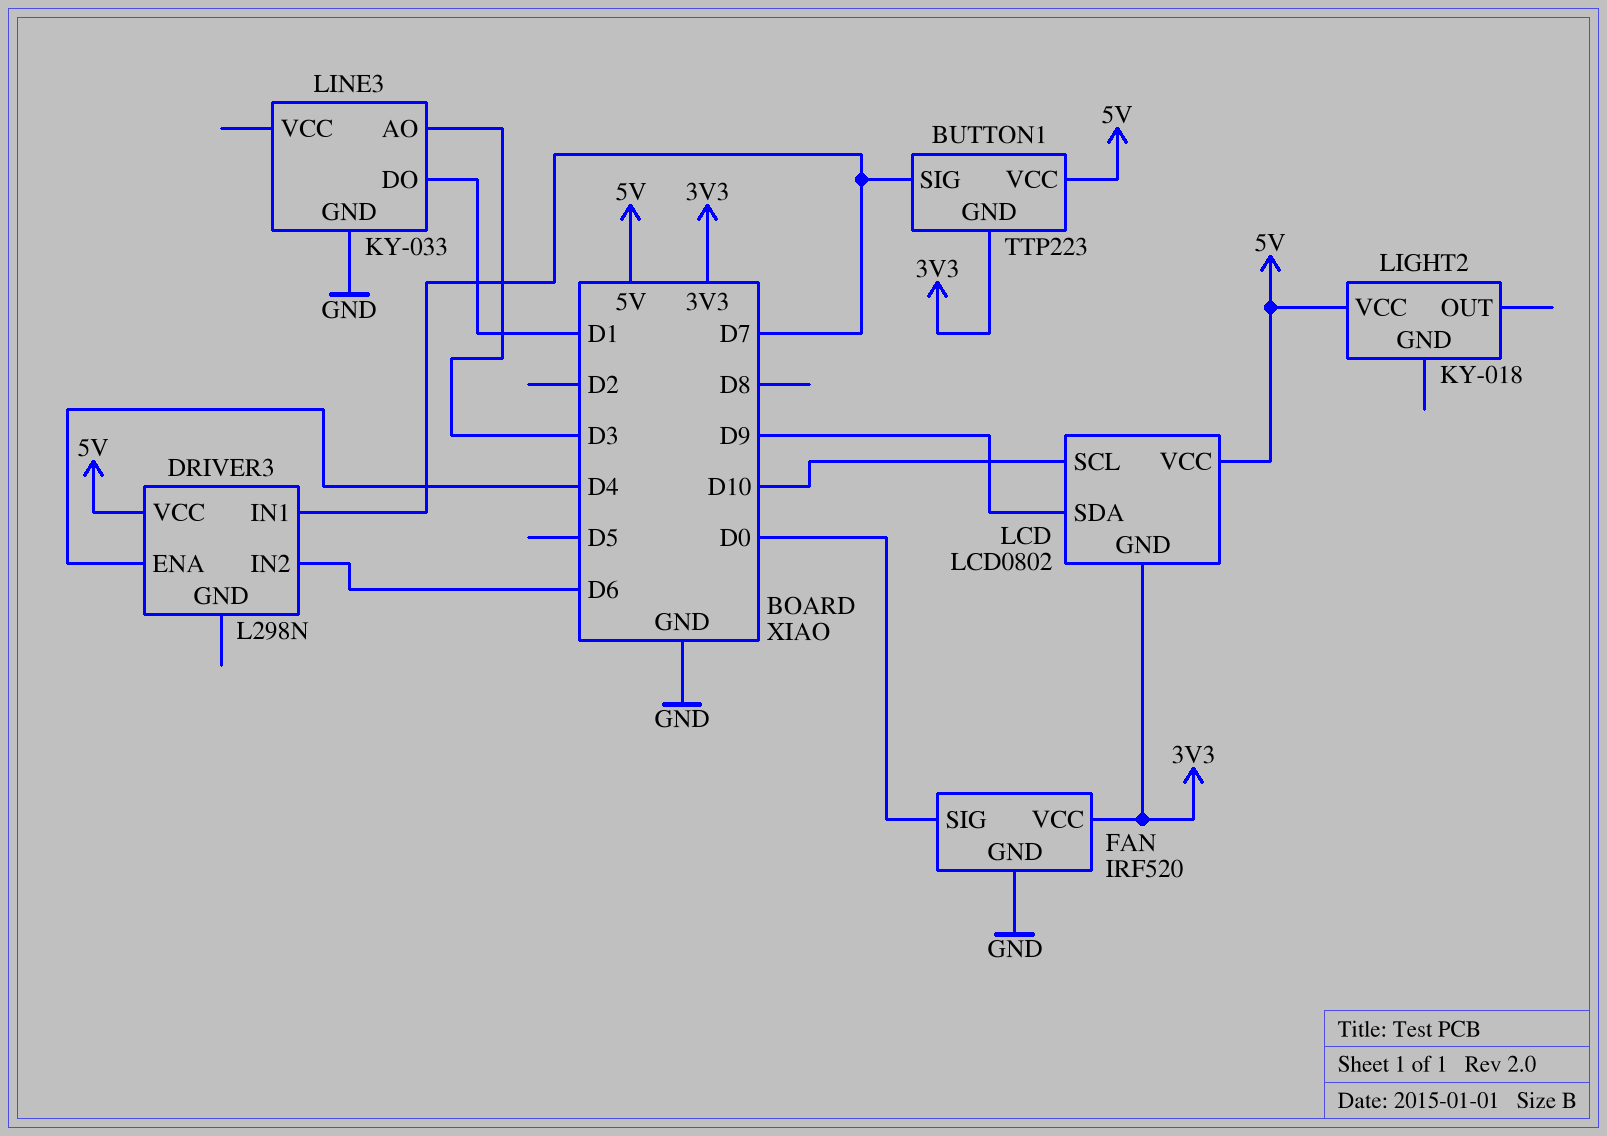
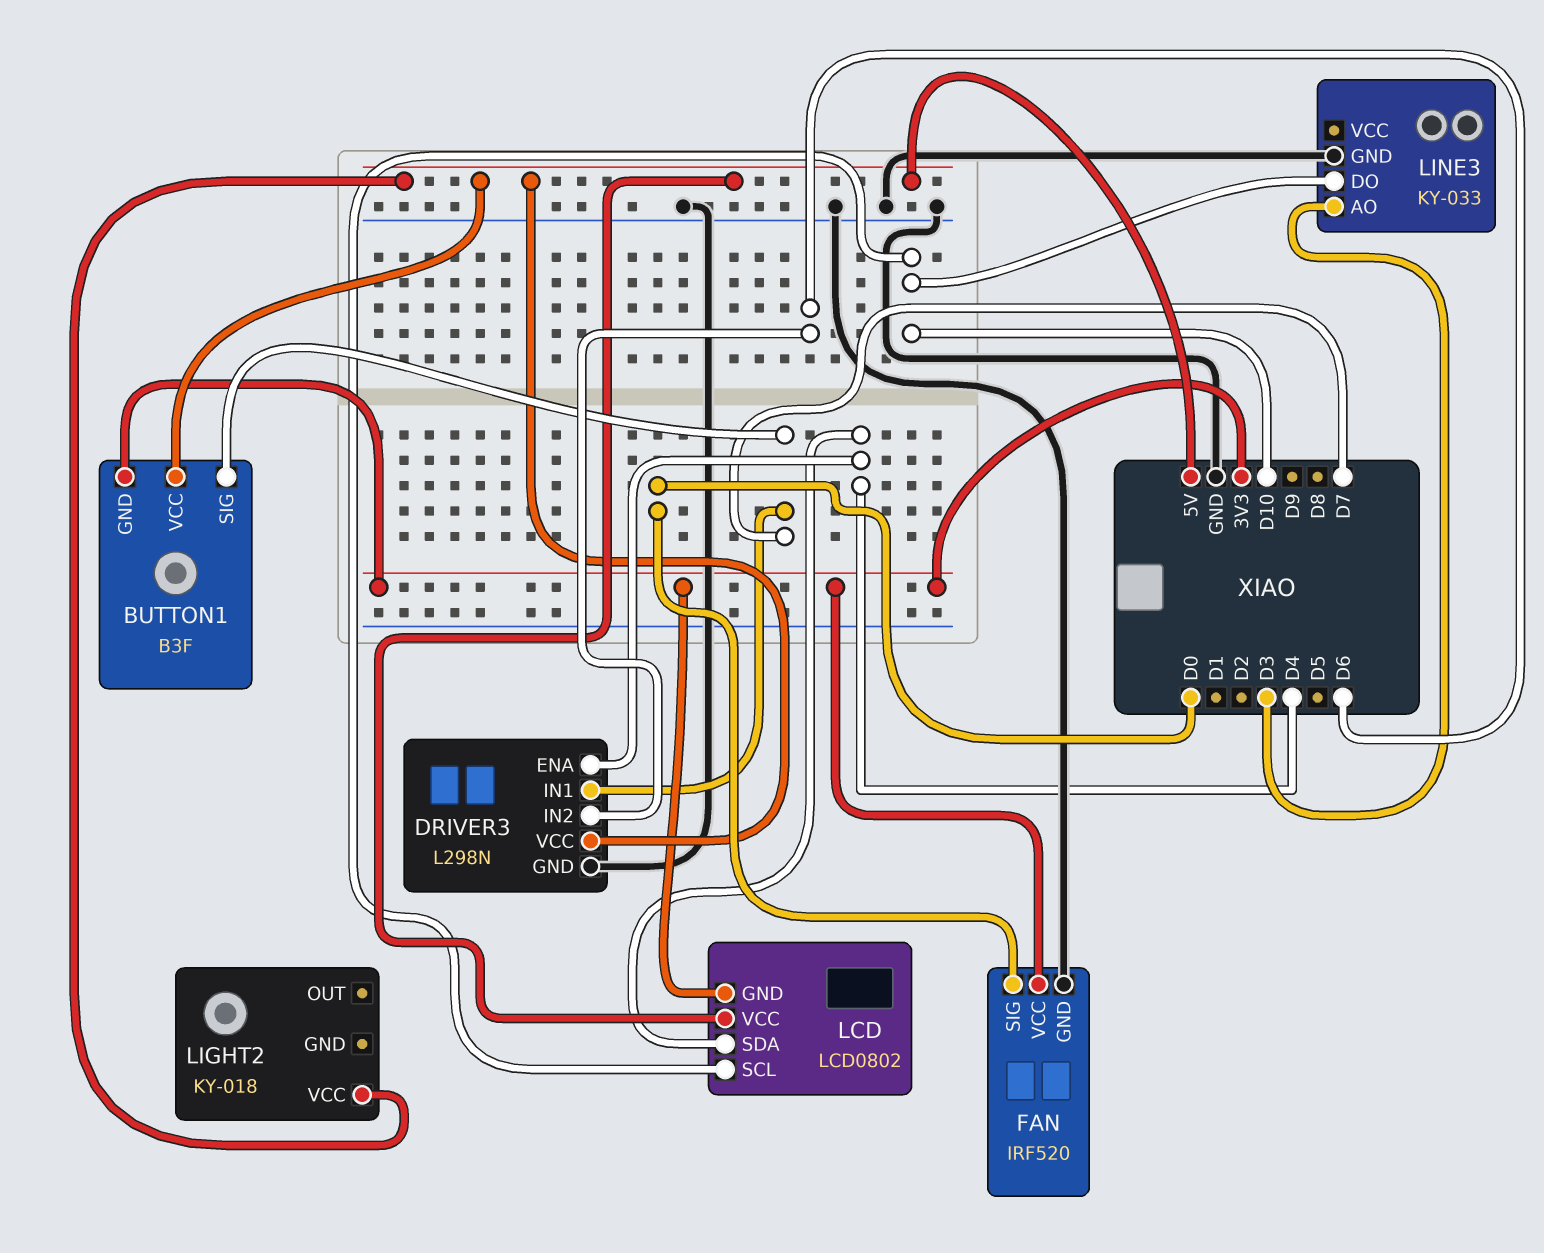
BUTTON1: TTP223 -> B3F
DRIVER3 pin GND: none -> GND
LCD pin SDA: D9 -> D4
LINE3 pin DO: D1 -> D10

